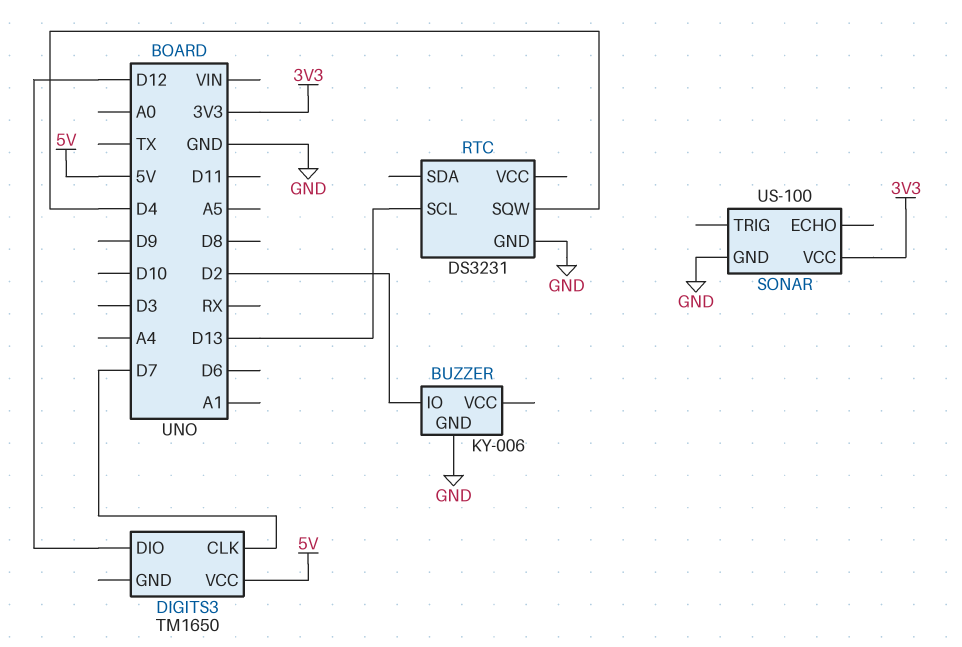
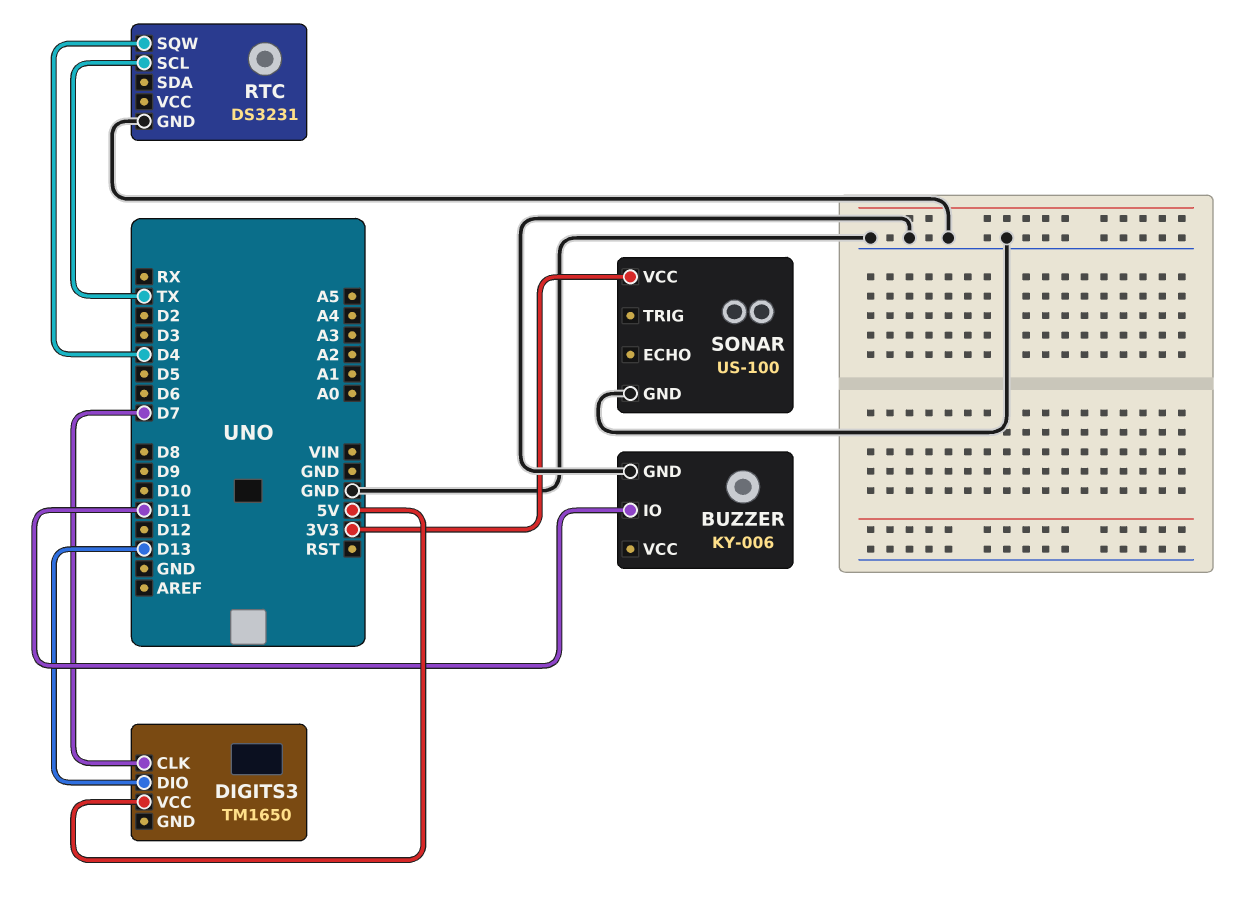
BUZZER pin IO: D2 -> D11
DIGITS3 pin DIO: D12 -> D13
RTC pin SCL: D13 -> TX

